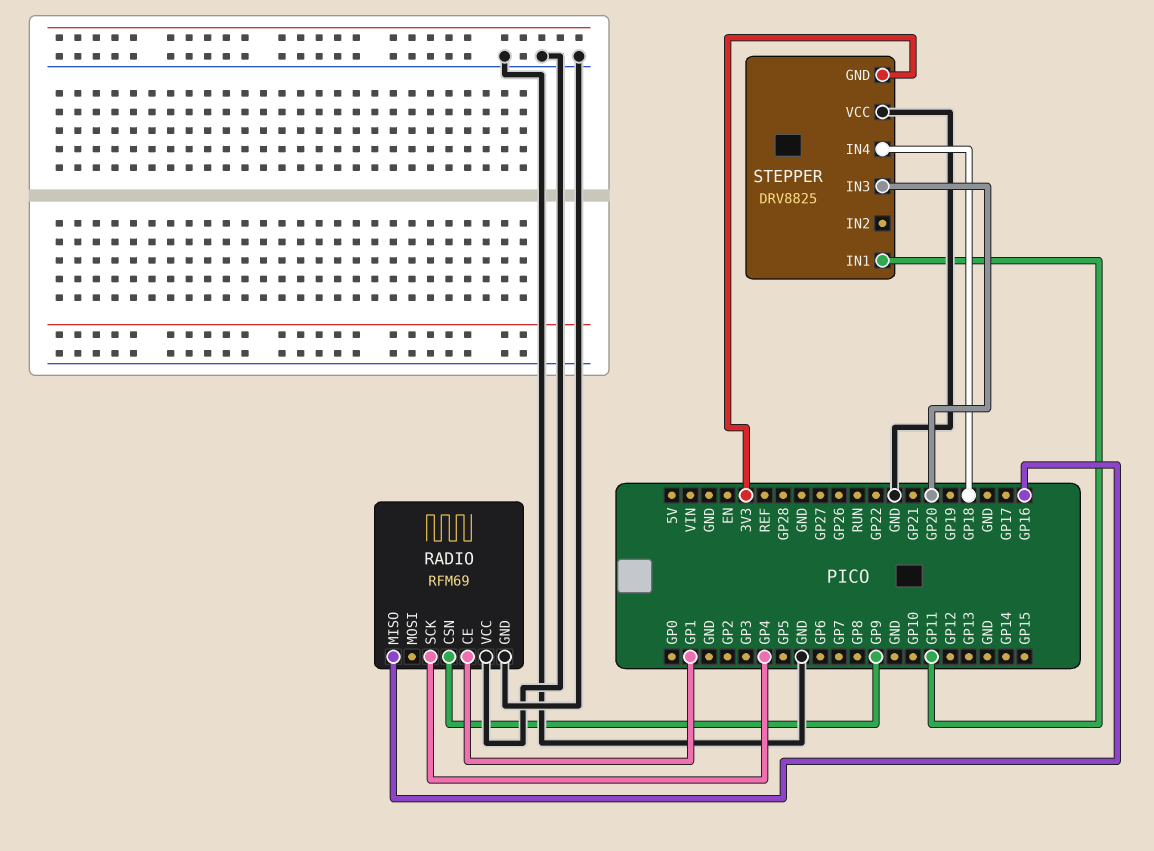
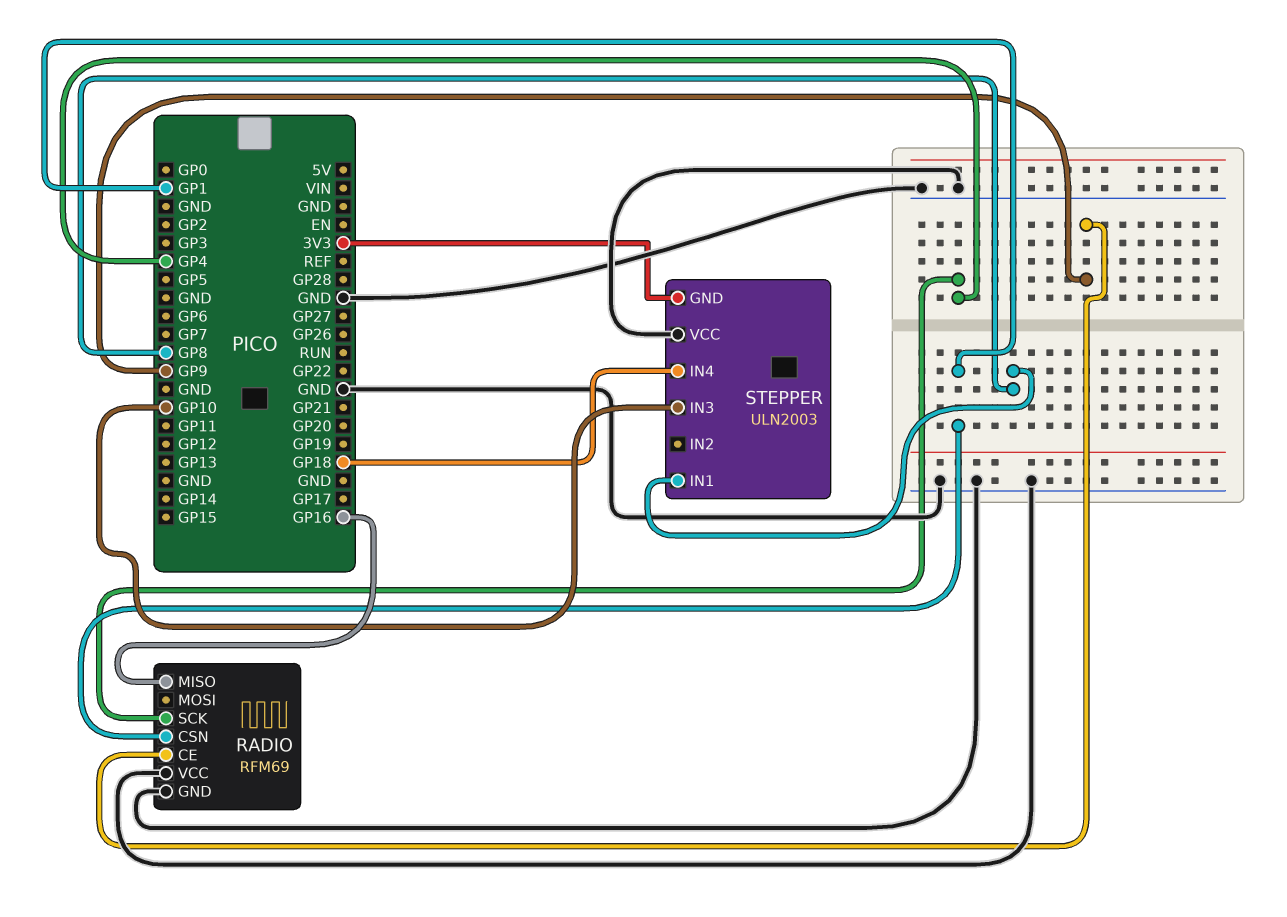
RADIO pin CE: GP1 -> GP9
RADIO pin CSN: GP9 -> GP1
STEPPER: DRV8825 -> ULN2003
STEPPER pin IN1: GP11 -> GP8
STEPPER pin IN3: GP20 -> GP10

